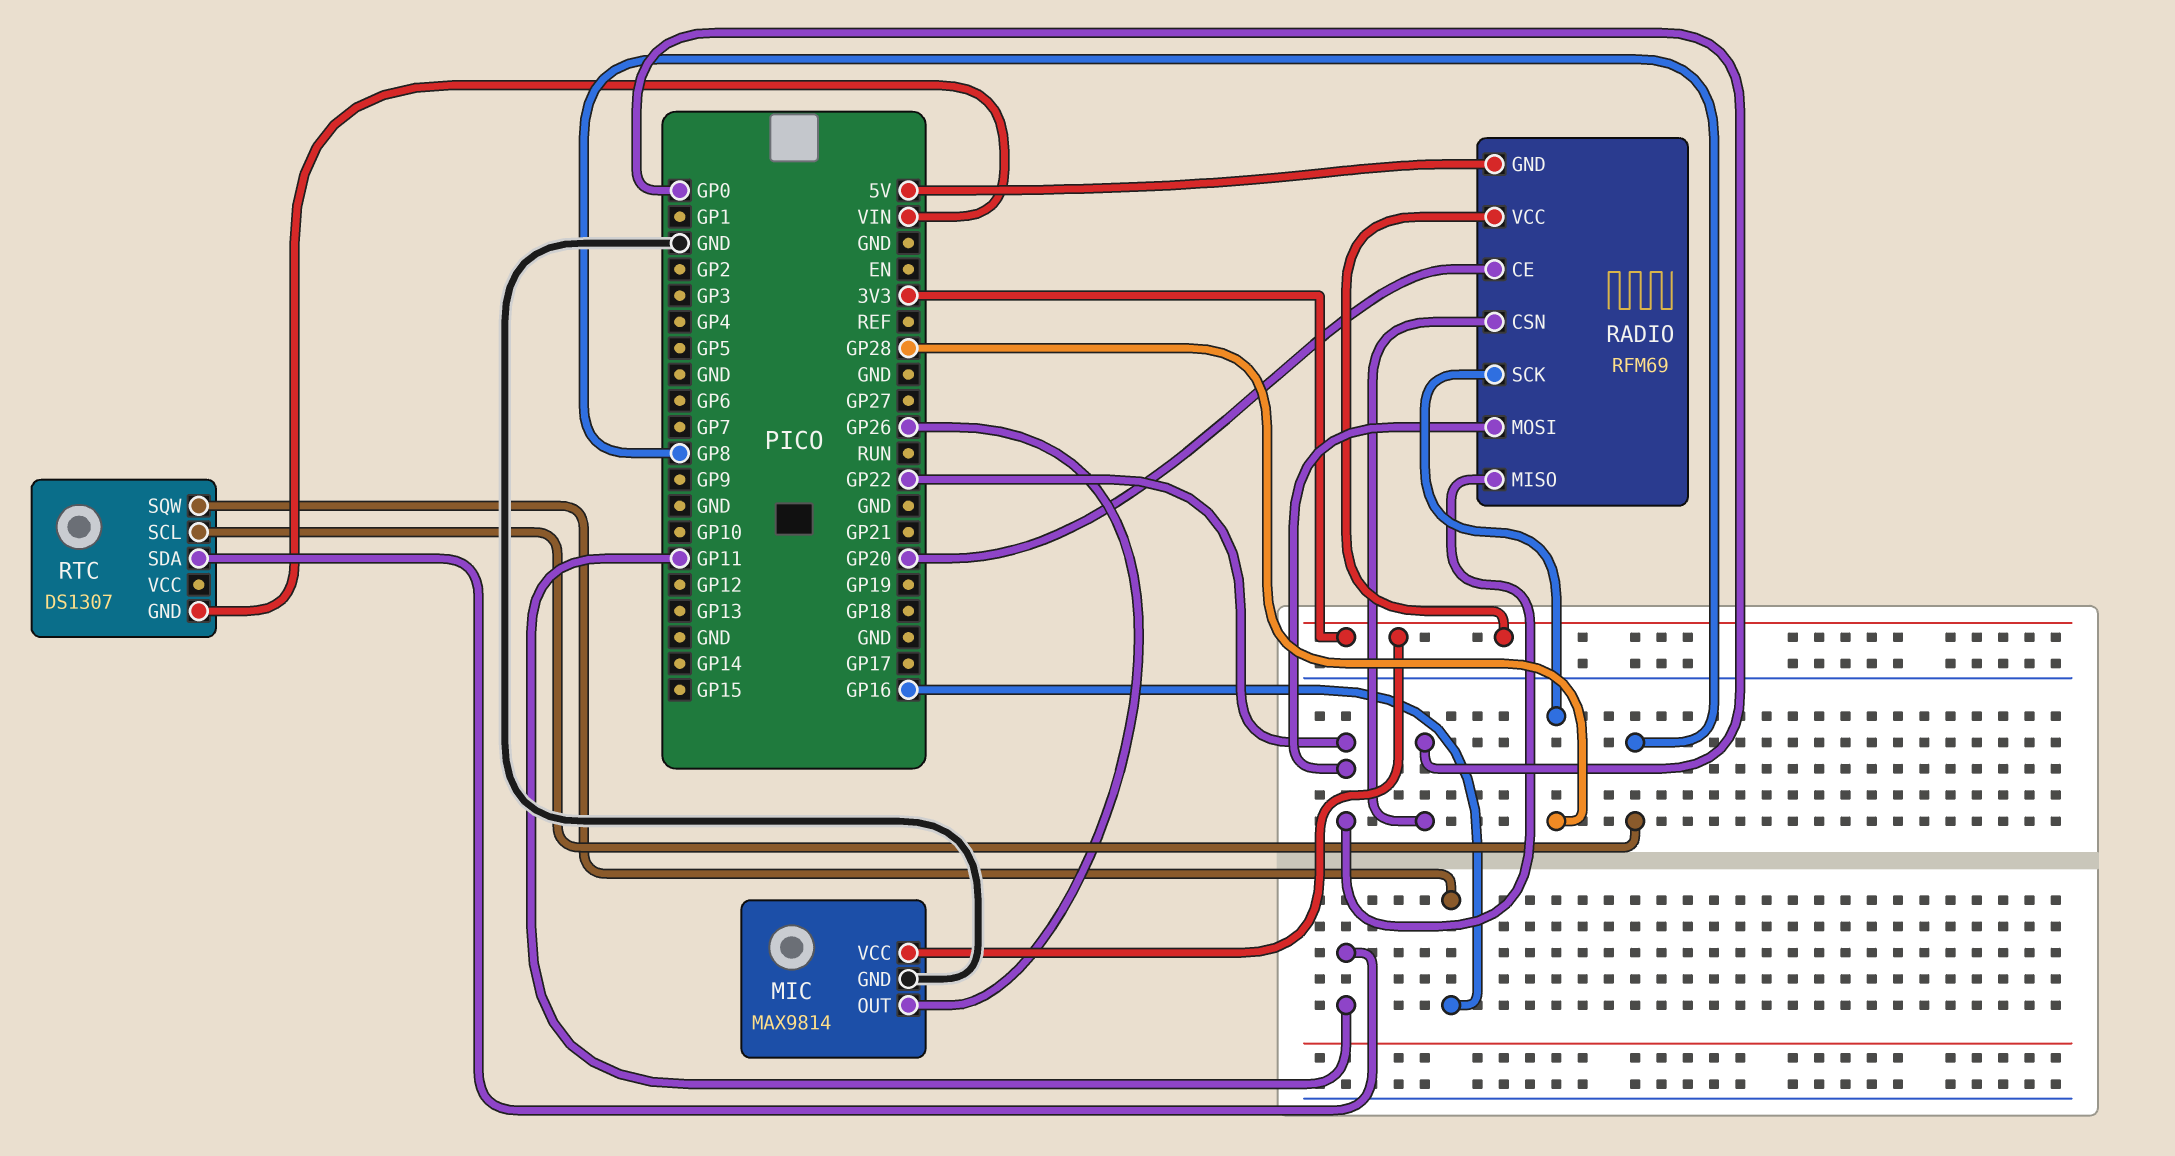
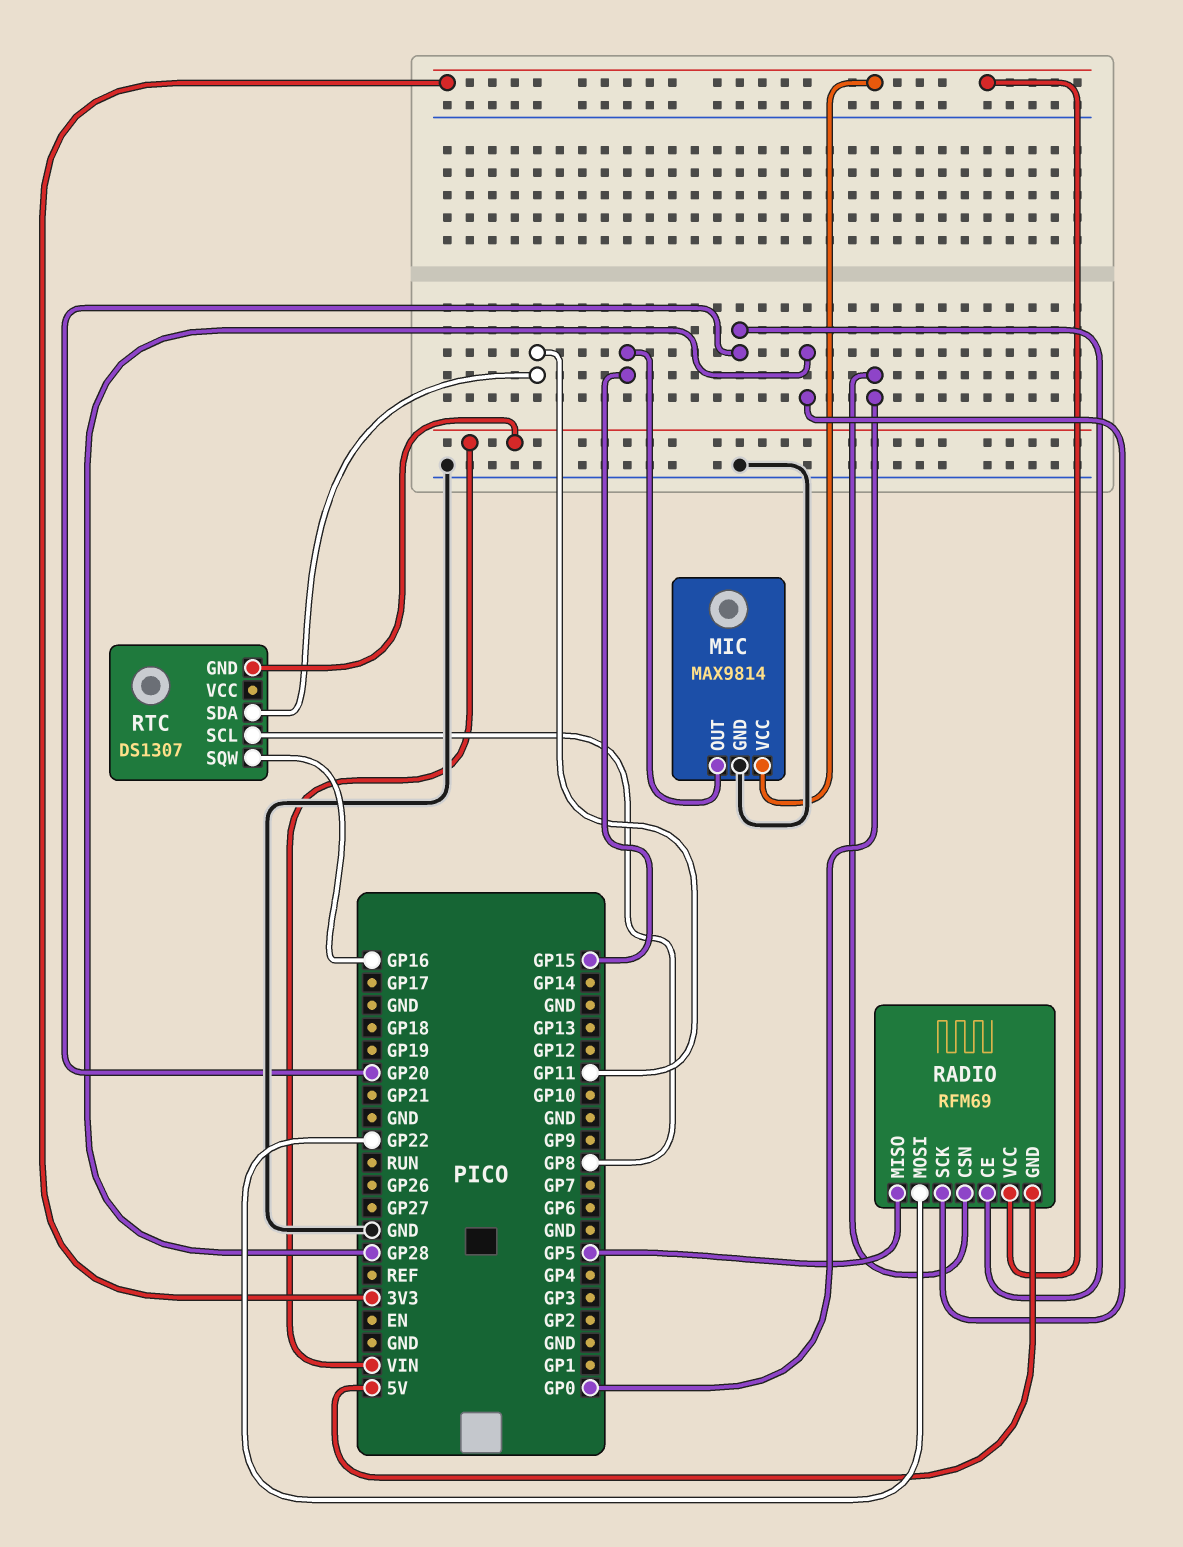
MIC pin OUT: GP26 -> GP15
RADIO pin MISO: GP22 -> GP5

